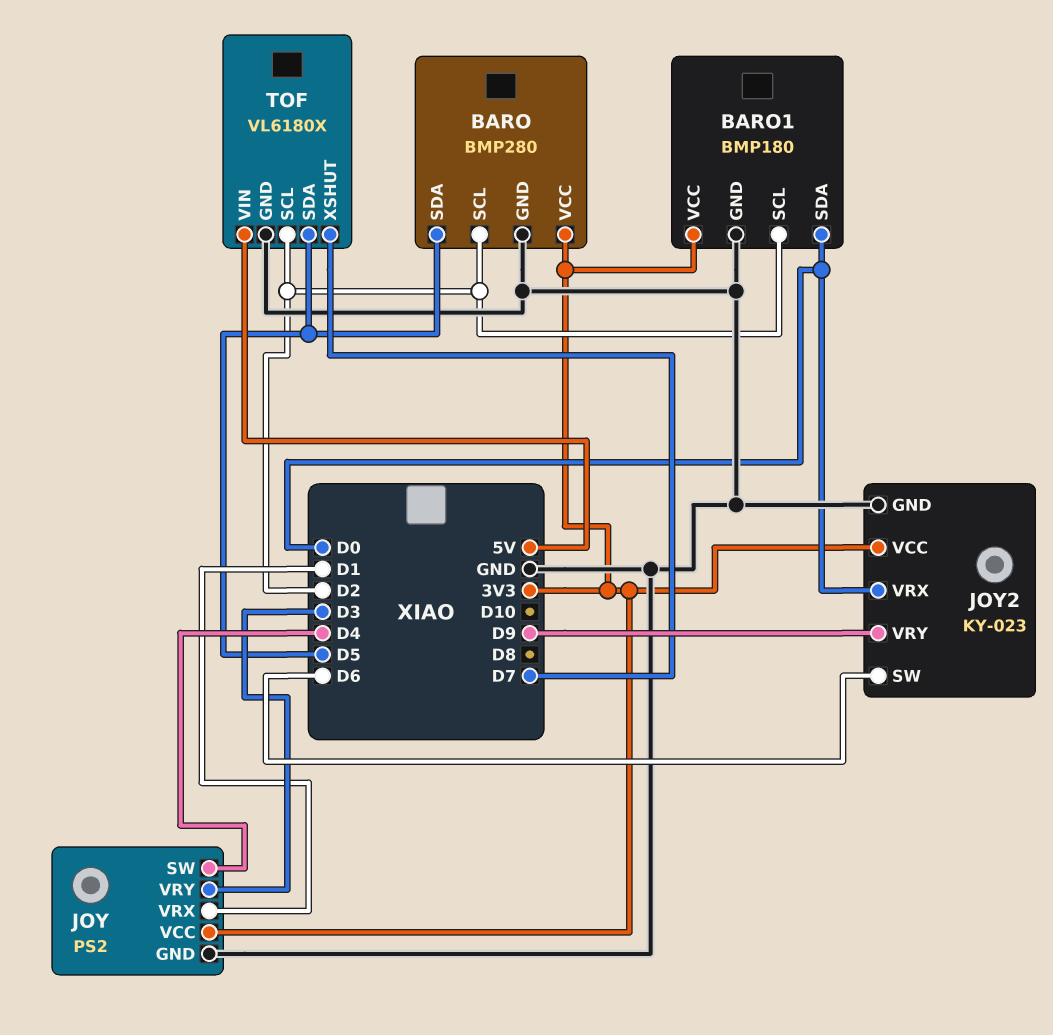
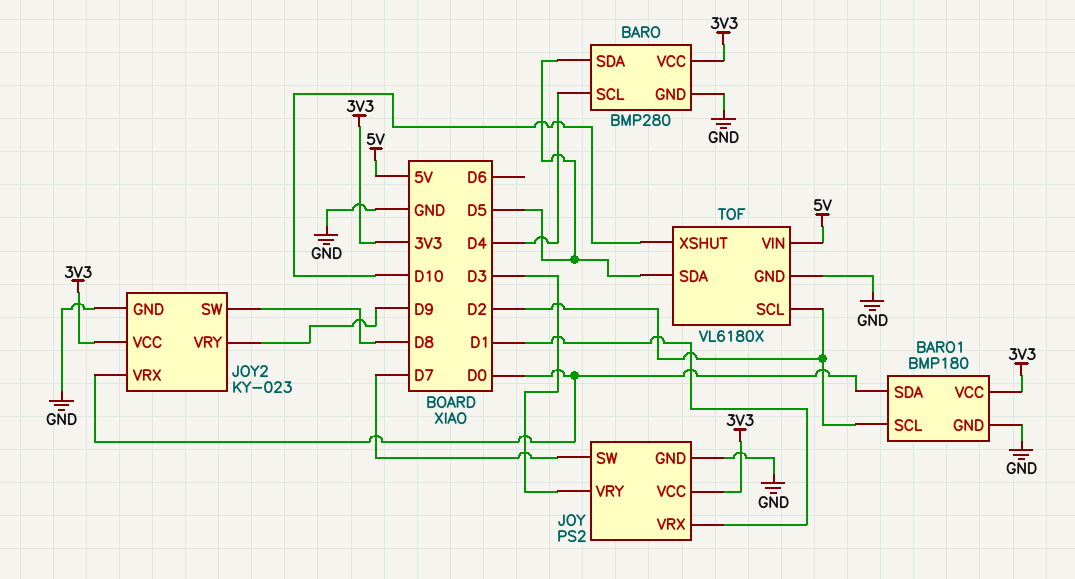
BARO pin SCL: D2 -> D4
JOY pin SW: D4 -> D7
JOY2 pin SW: D6 -> D8
TOF pin XSHUT: D7 -> D10

